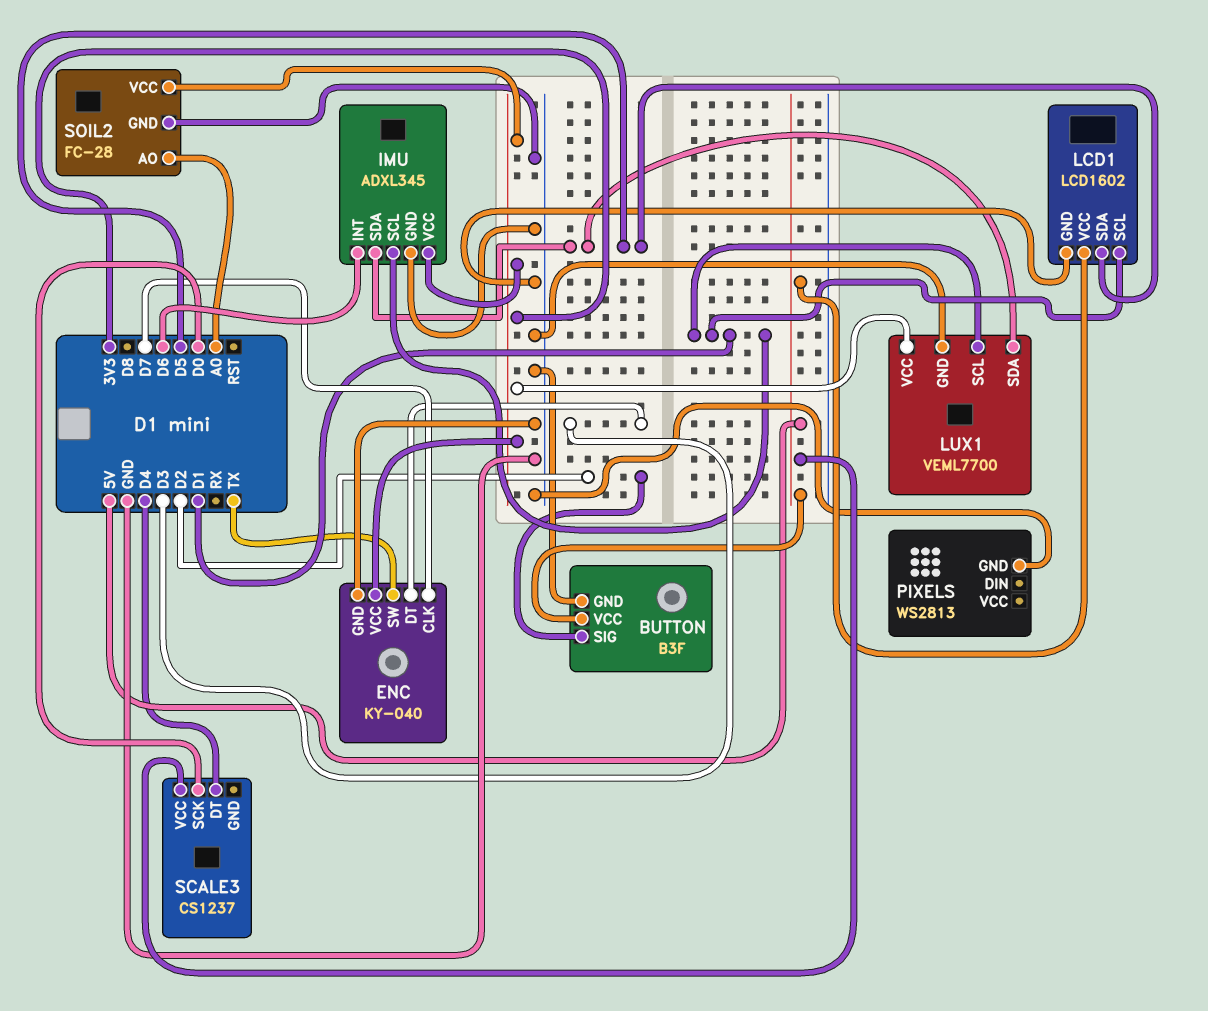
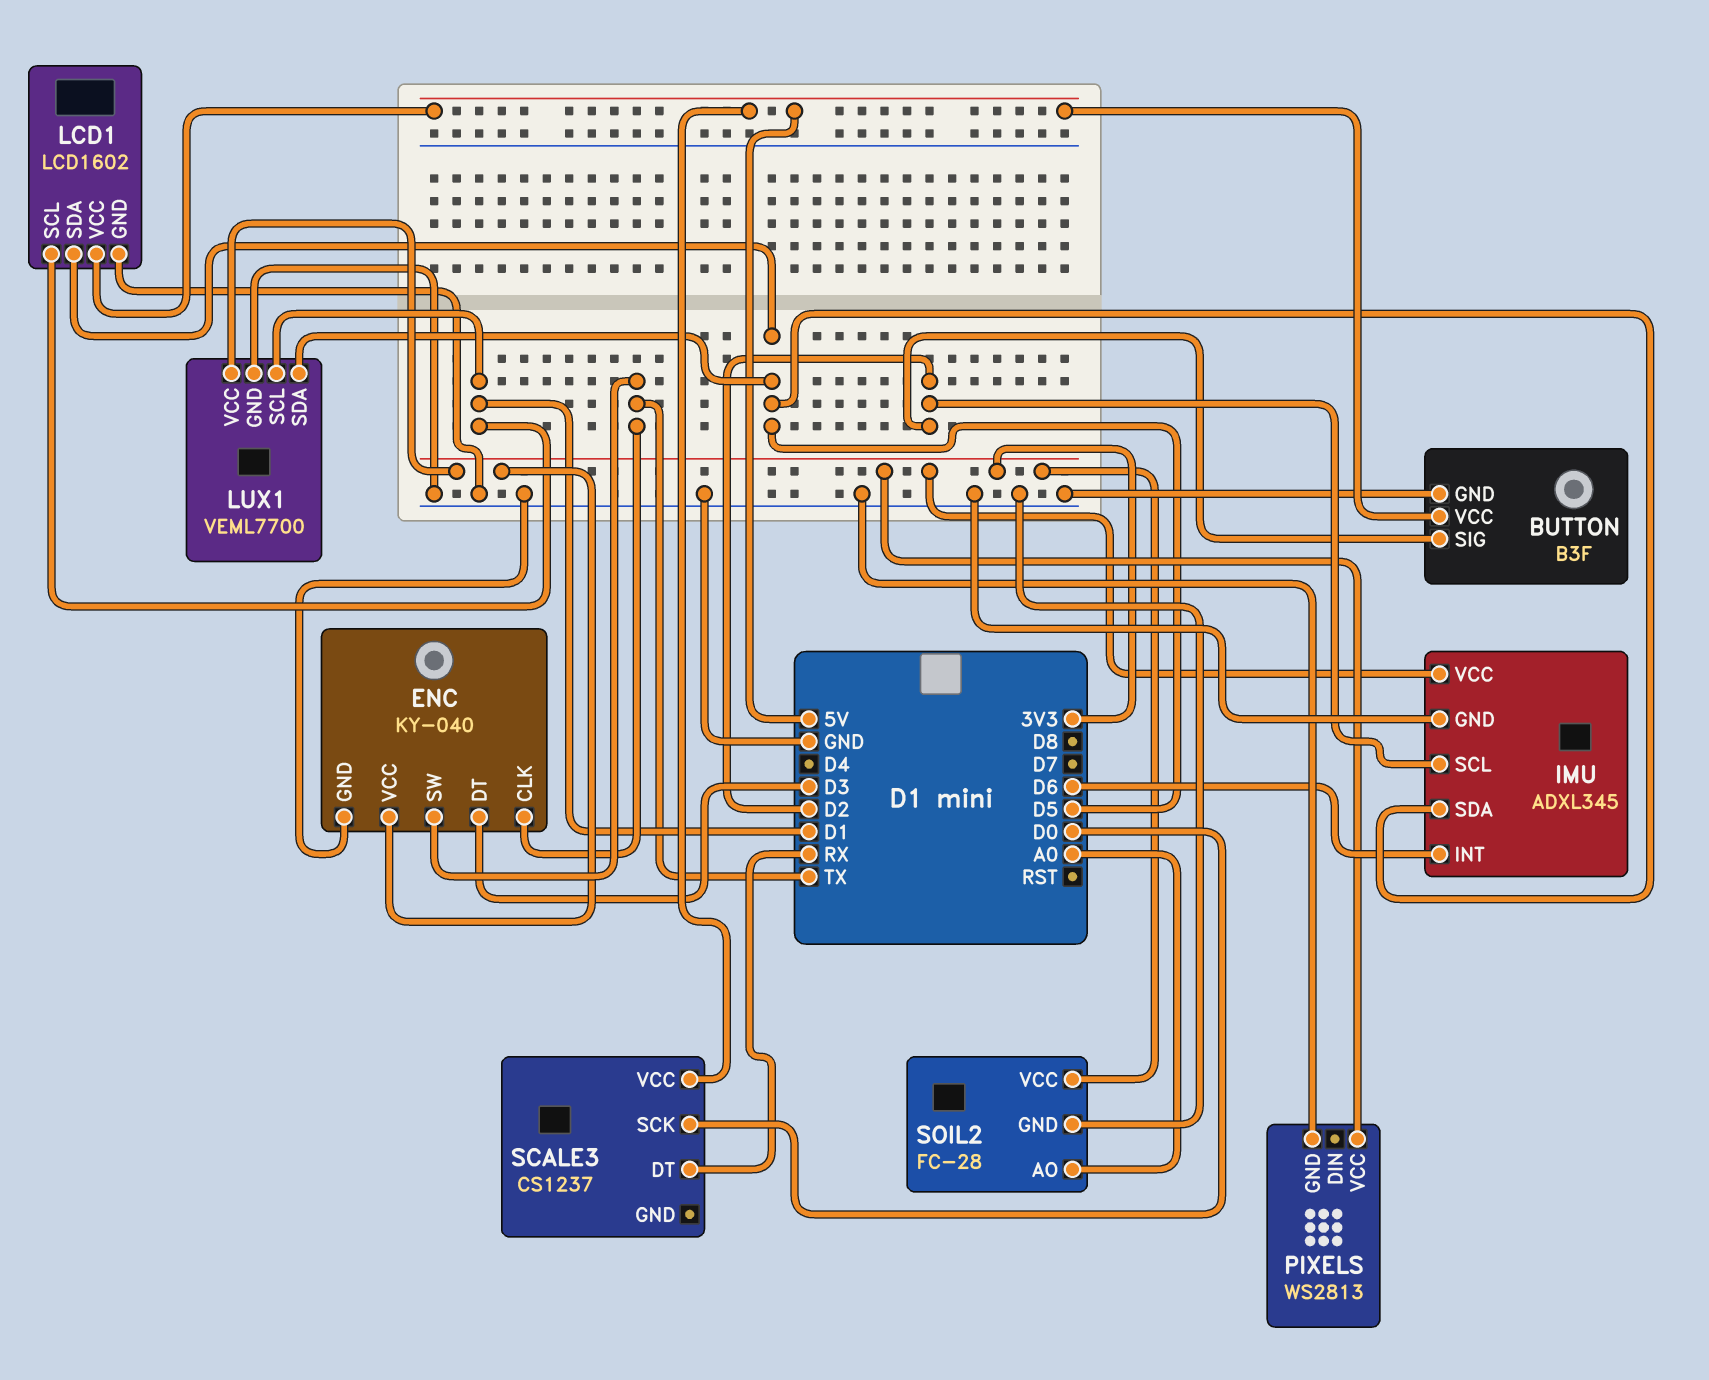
ENC pin CLK: D7 -> TX
IMU pin SCL: D1 -> D2
PIXELS pin VCC: none -> 3V3
SCALE3 pin DT: D4 -> RX

